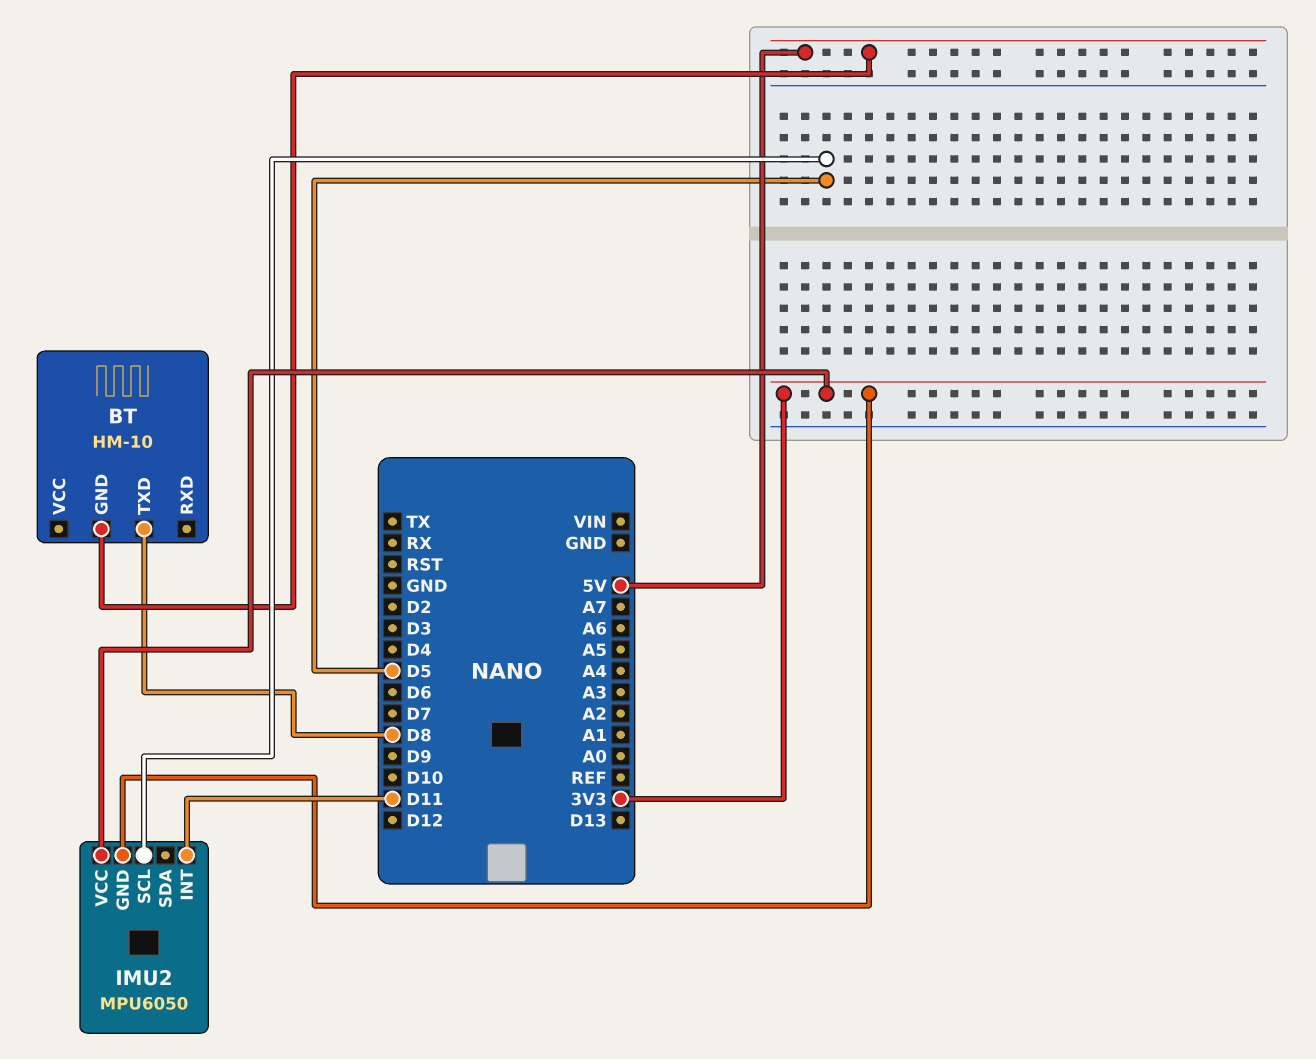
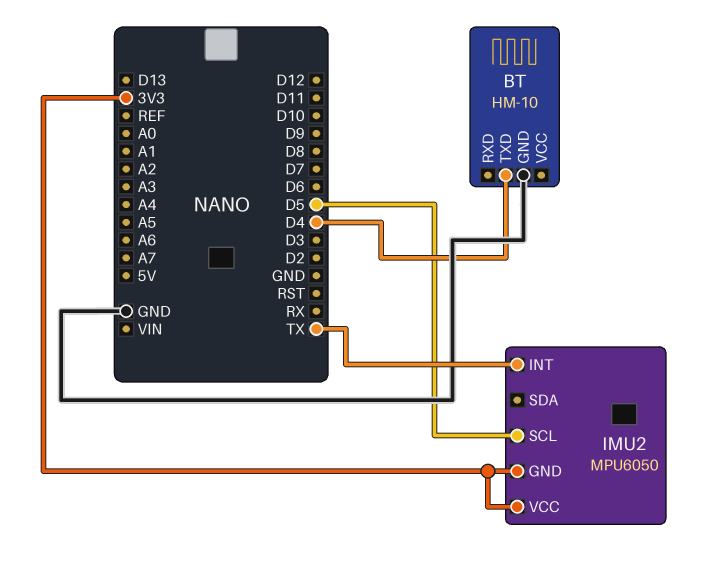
BT pin GND: 5V -> GND
BT pin TXD: D8 -> D4
IMU2 pin INT: D11 -> TX

